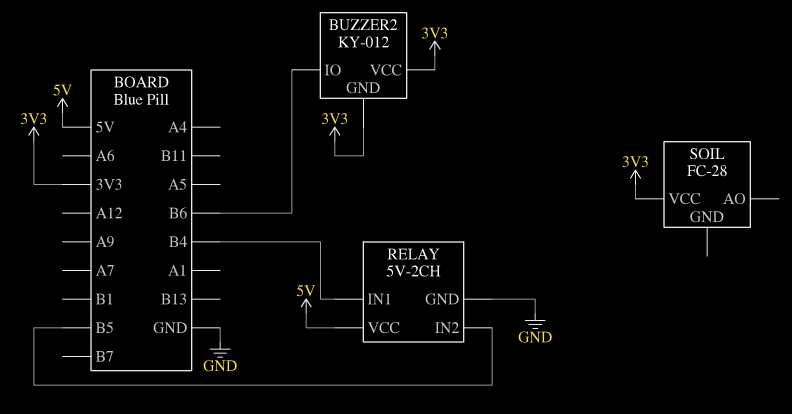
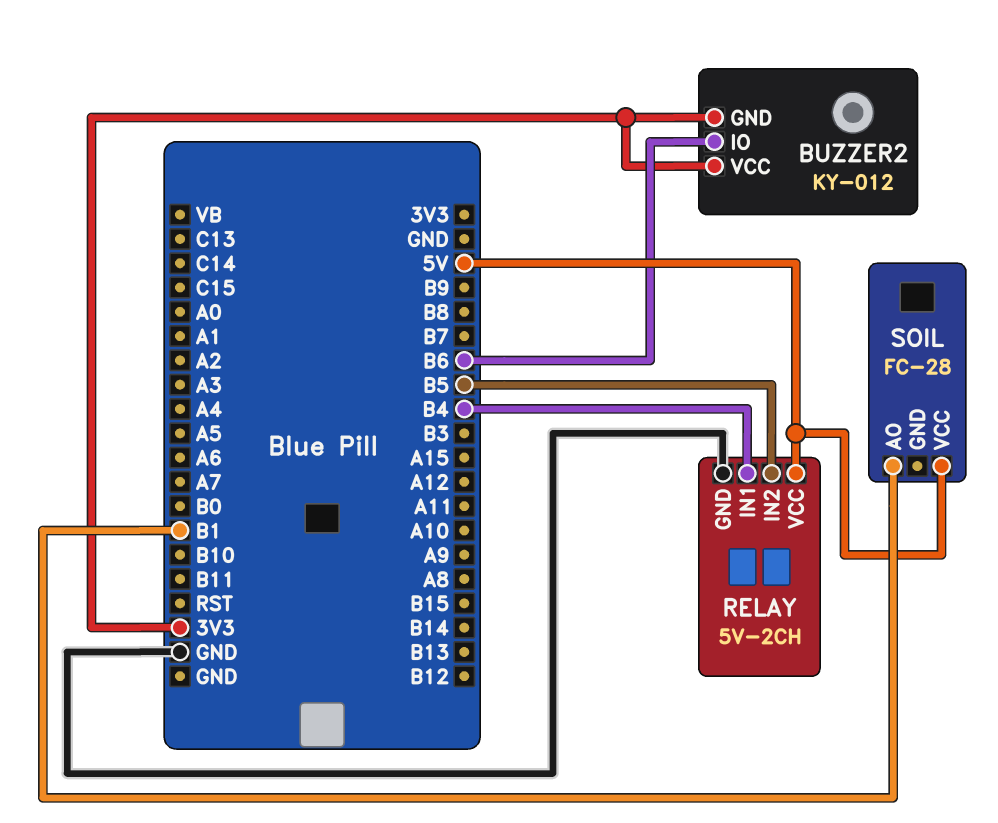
SOIL pin AO: none -> B1
SOIL pin VCC: 3V3 -> 5V

